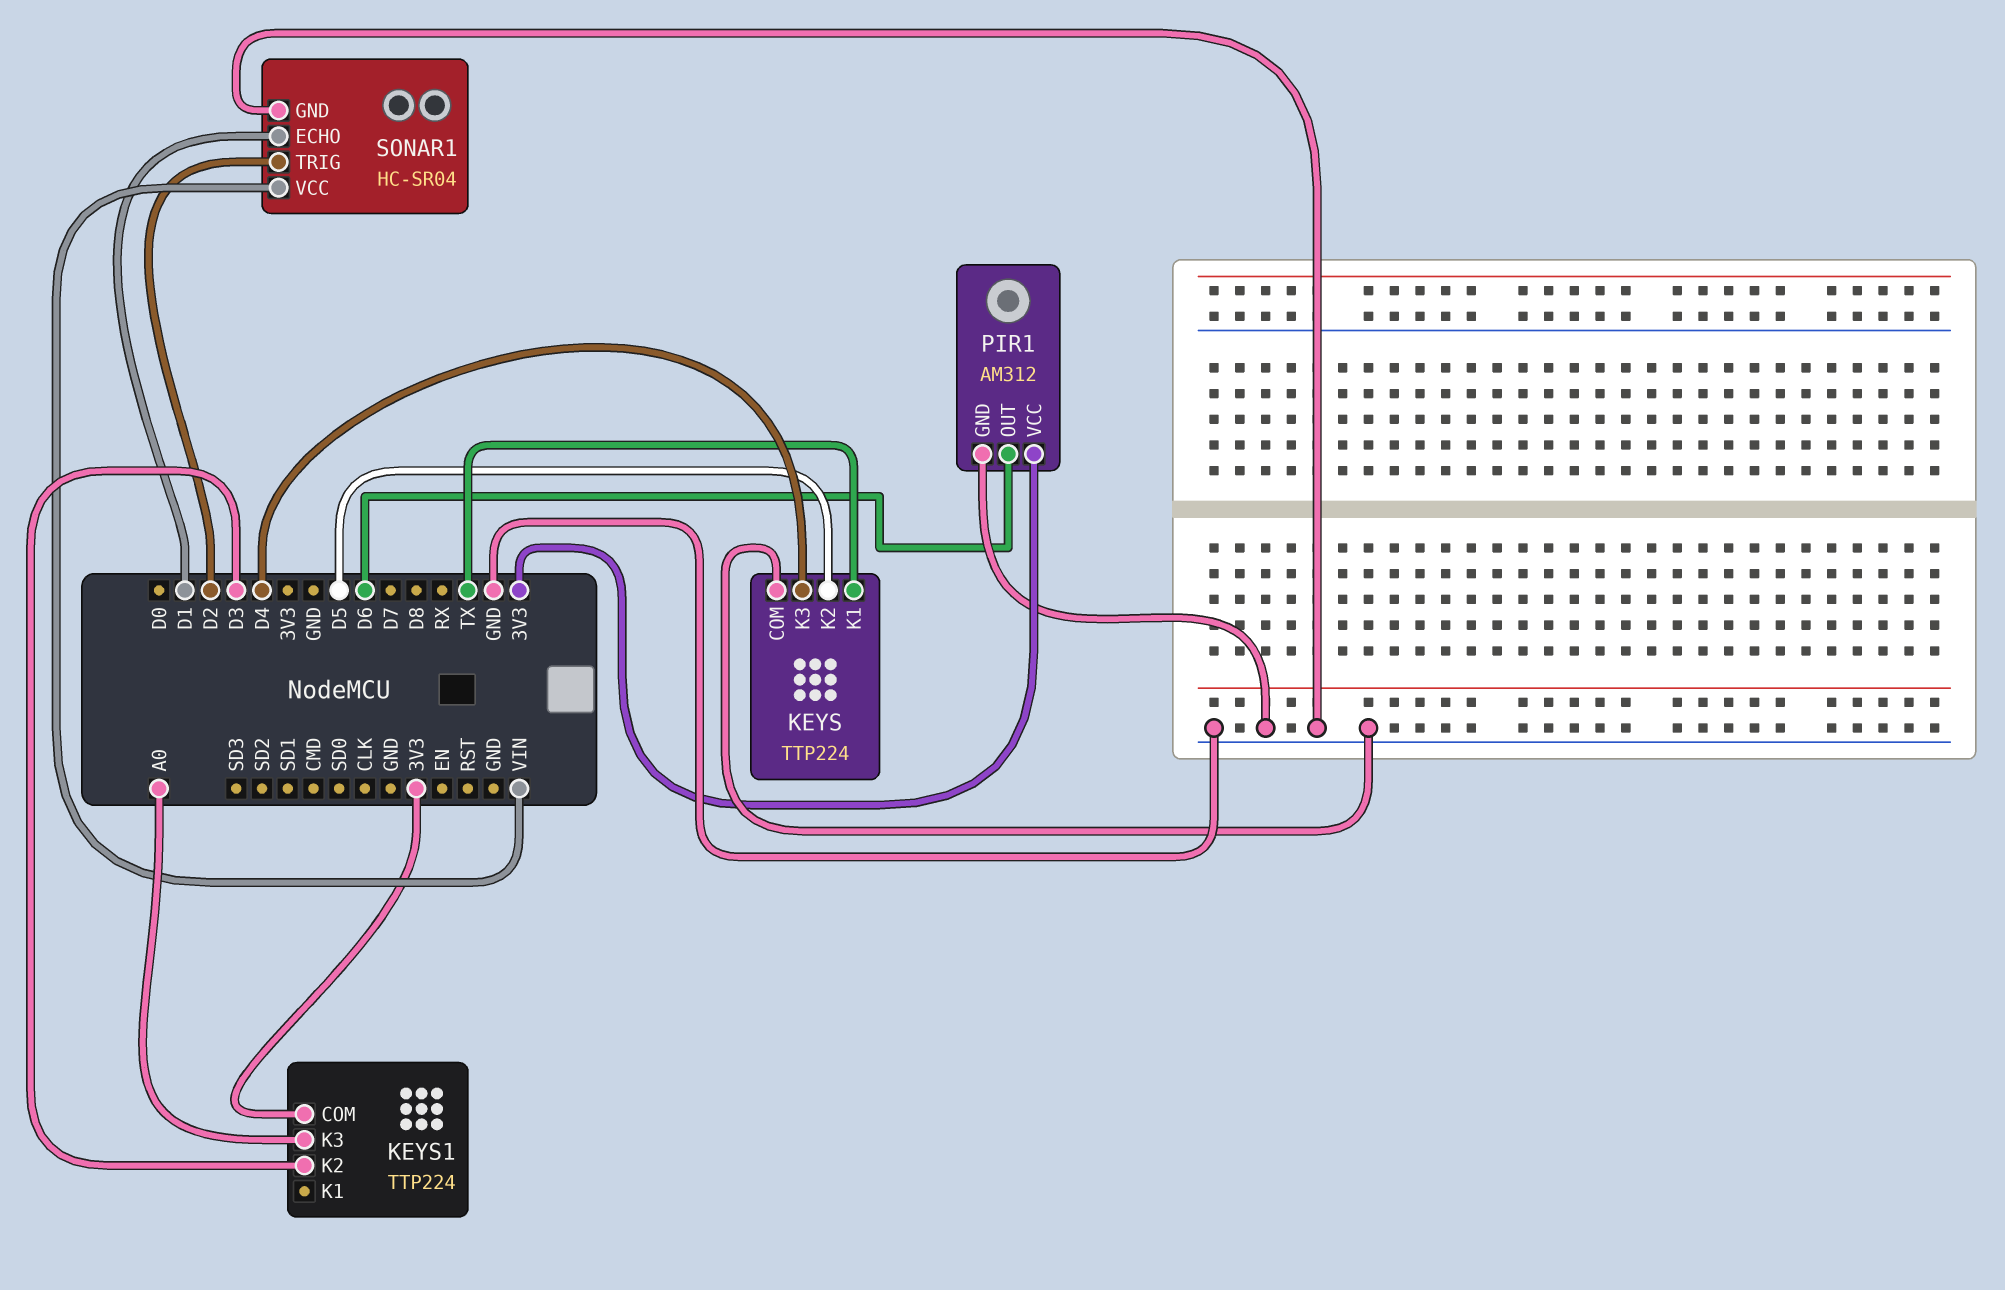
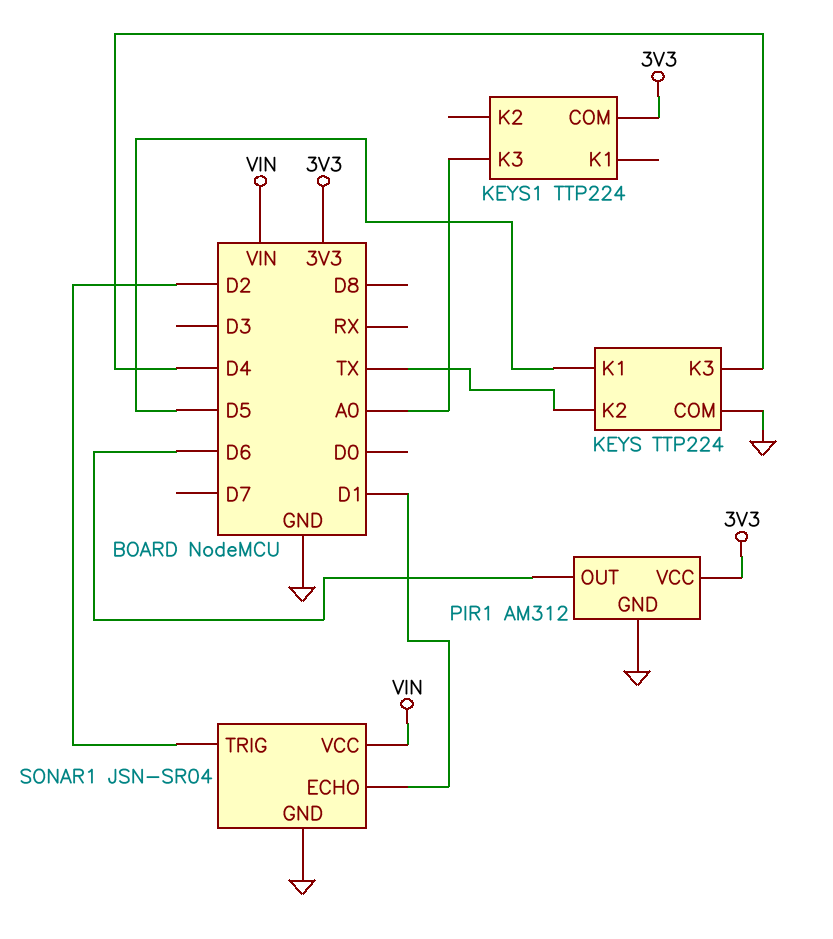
KEYS pin K1: TX -> D5
KEYS pin K2: D5 -> TX
KEYS1 pin K2: D3 -> none
SONAR1: HC-SR04 -> JSN-SR04

